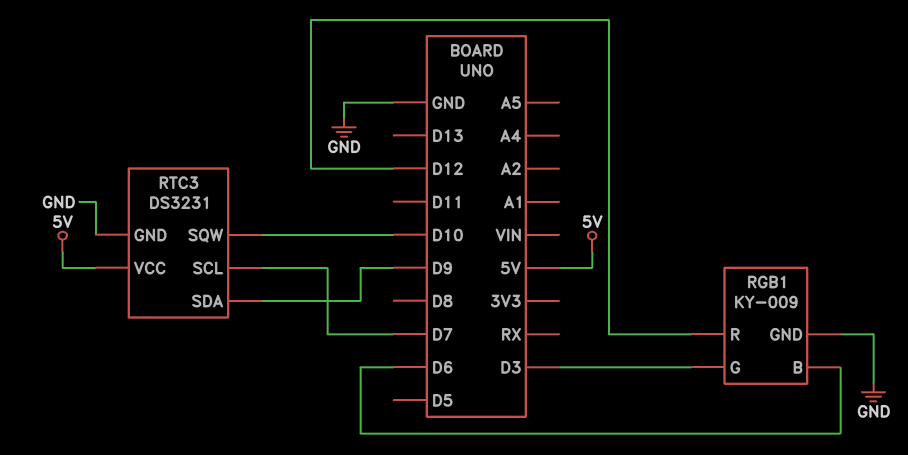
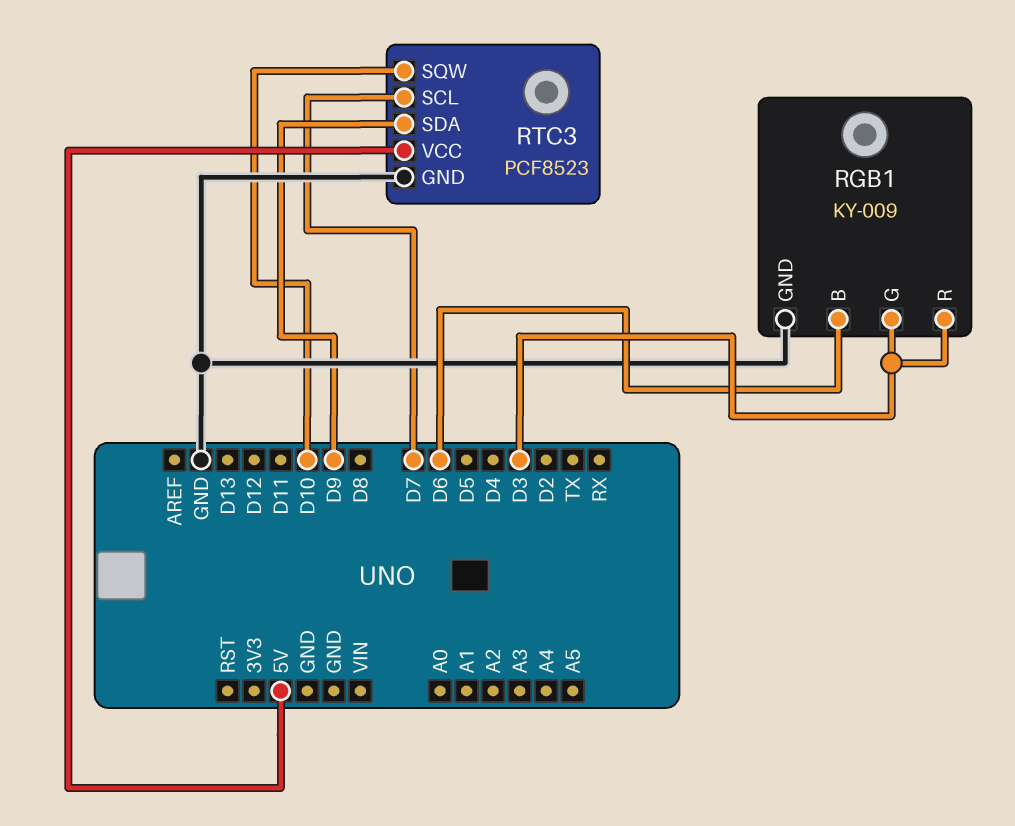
RGB1 pin R: D12 -> D3
RTC3: DS3231 -> PCF8523

